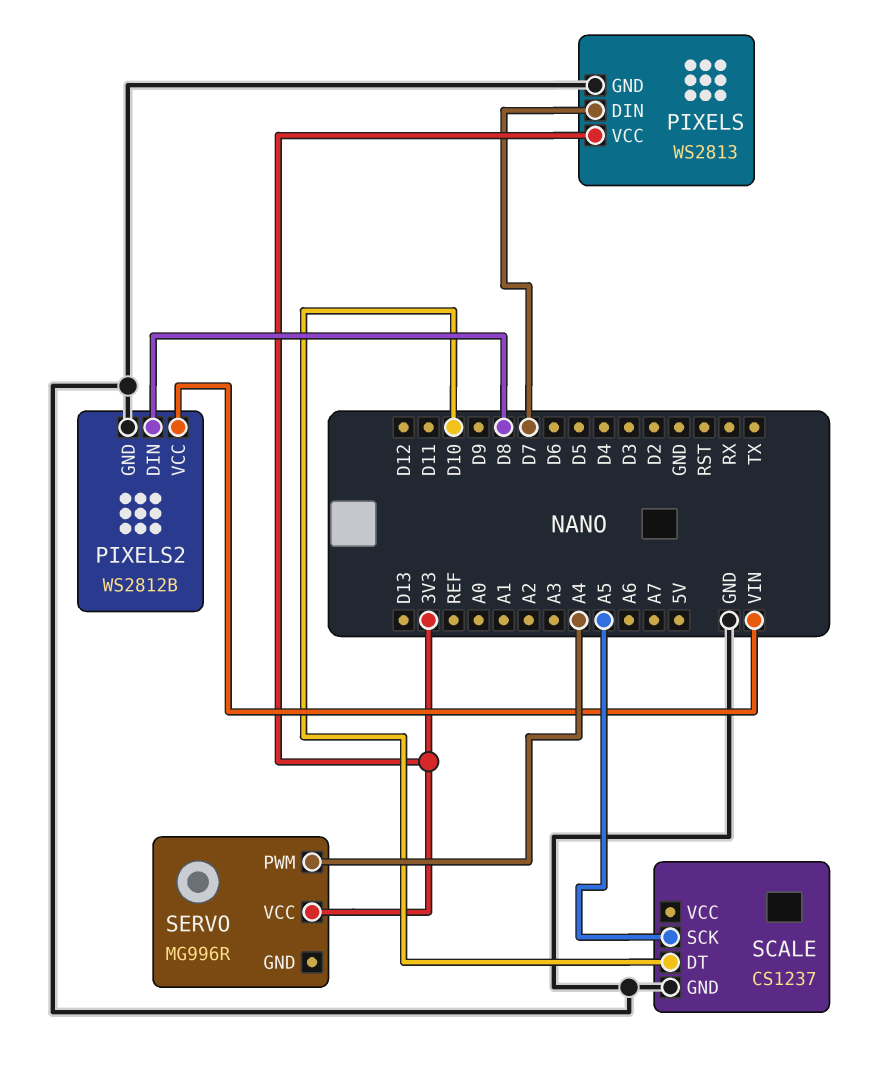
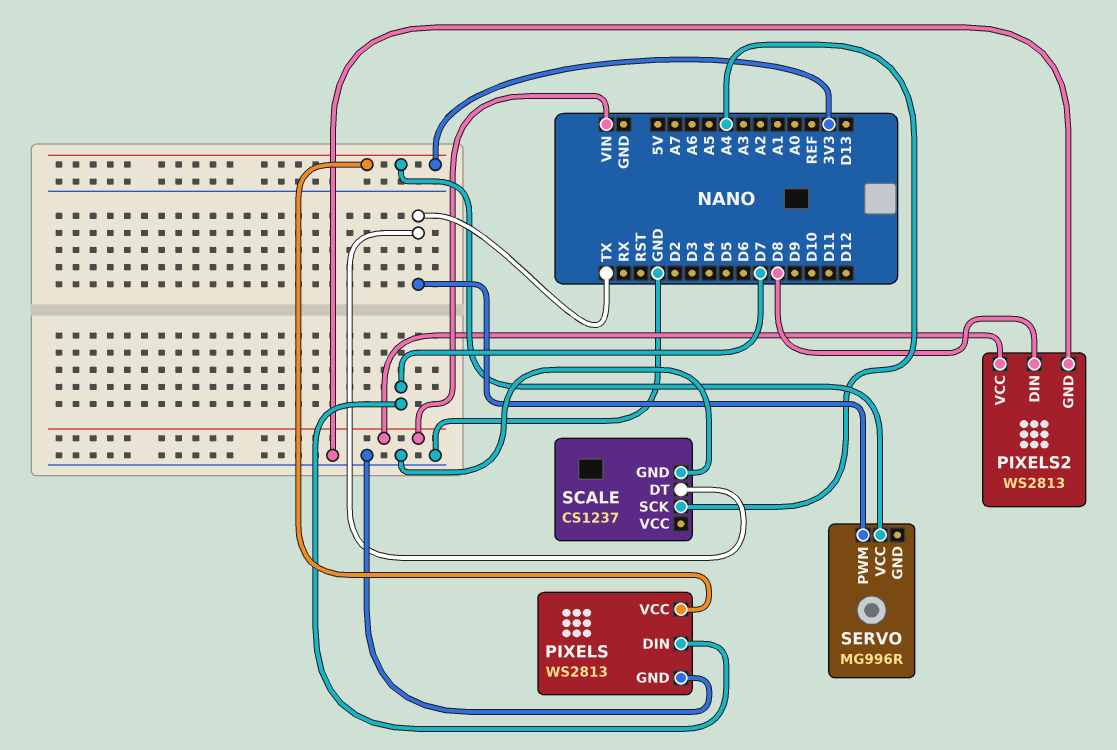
PIXELS2: WS2812B -> WS2813
SCALE pin DT: D10 -> TX
SCALE pin SCK: A5 -> A4
SERVO pin PWM: A4 -> TX

